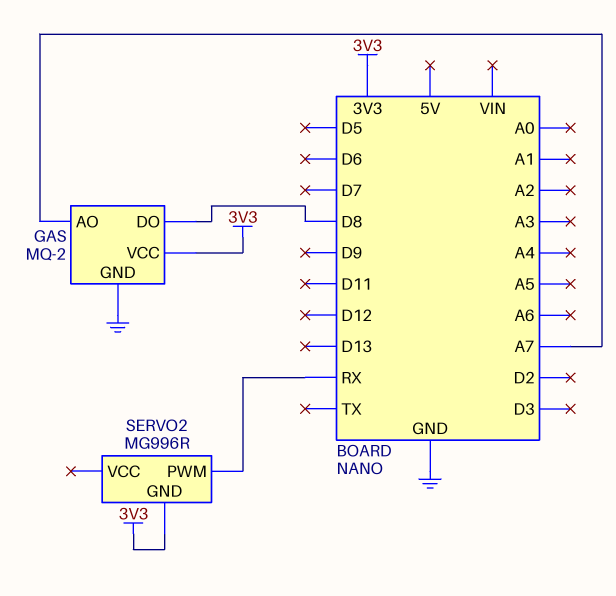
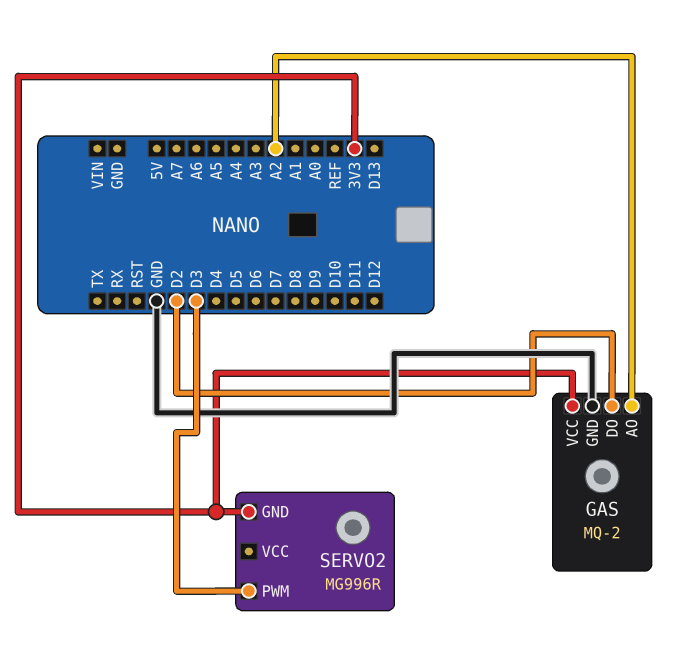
GAS pin AO: A7 -> A2
GAS pin DO: D8 -> D2
SERVO2 pin PWM: RX -> D3

